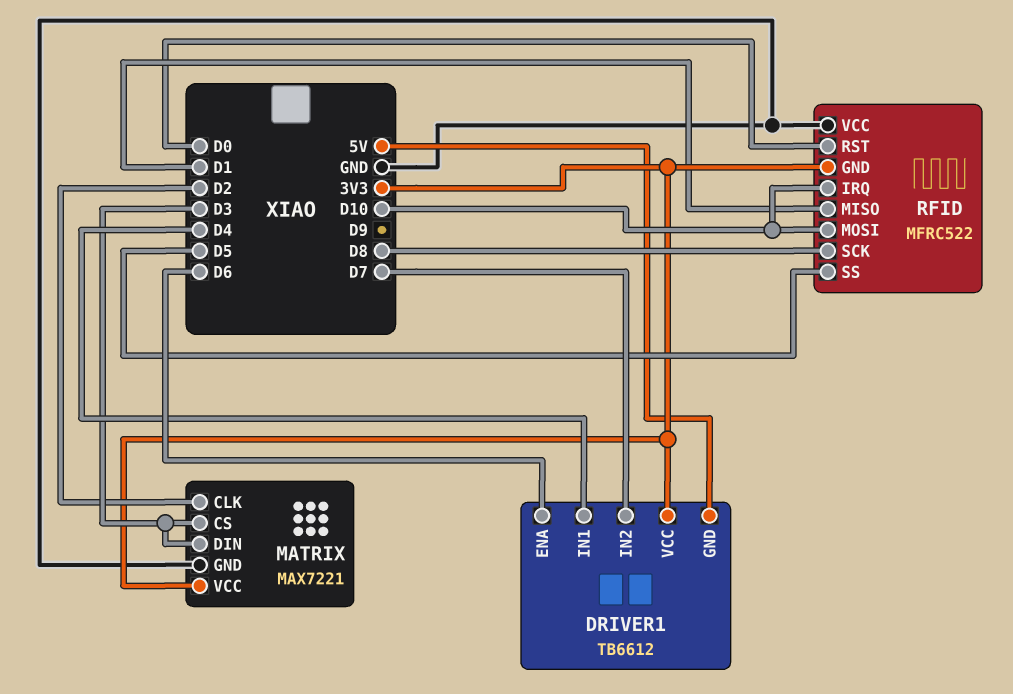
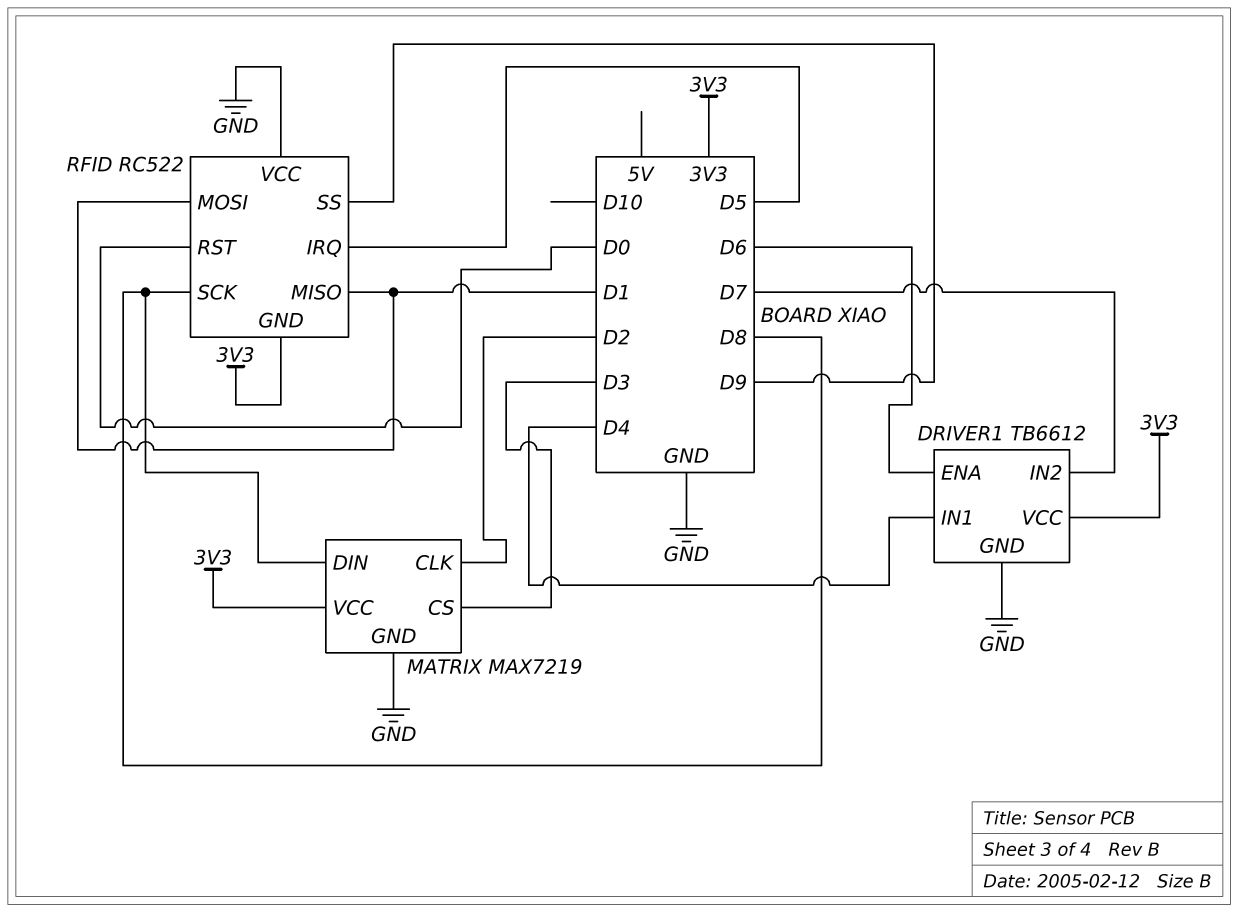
DRIVER1 pin GND: 5V -> GND
MATRIX: MAX7221 -> MAX7219
MATRIX pin DIN: D3 -> D8
RFID: MFRC522 -> RC522
RFID pin IRQ: D10 -> D5
RFID pin MOSI: D10 -> D1
RFID pin SS: D5 -> D9

